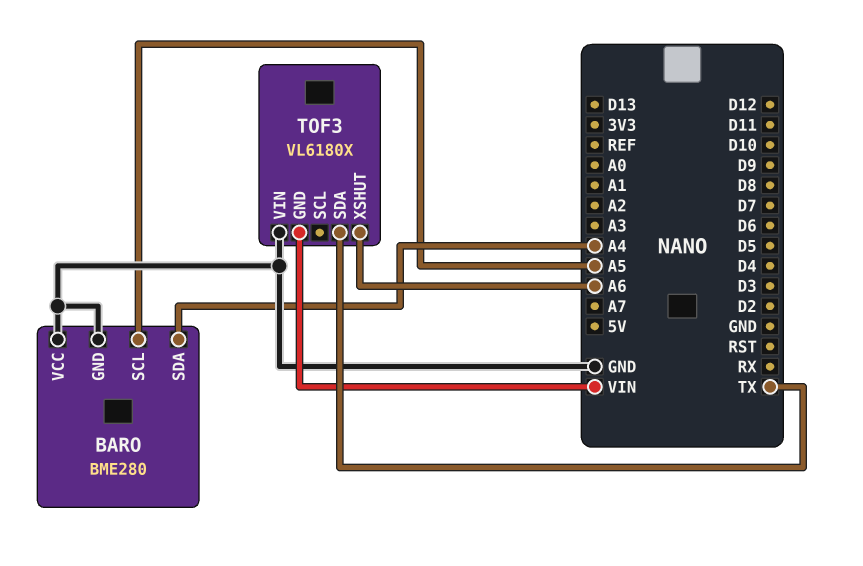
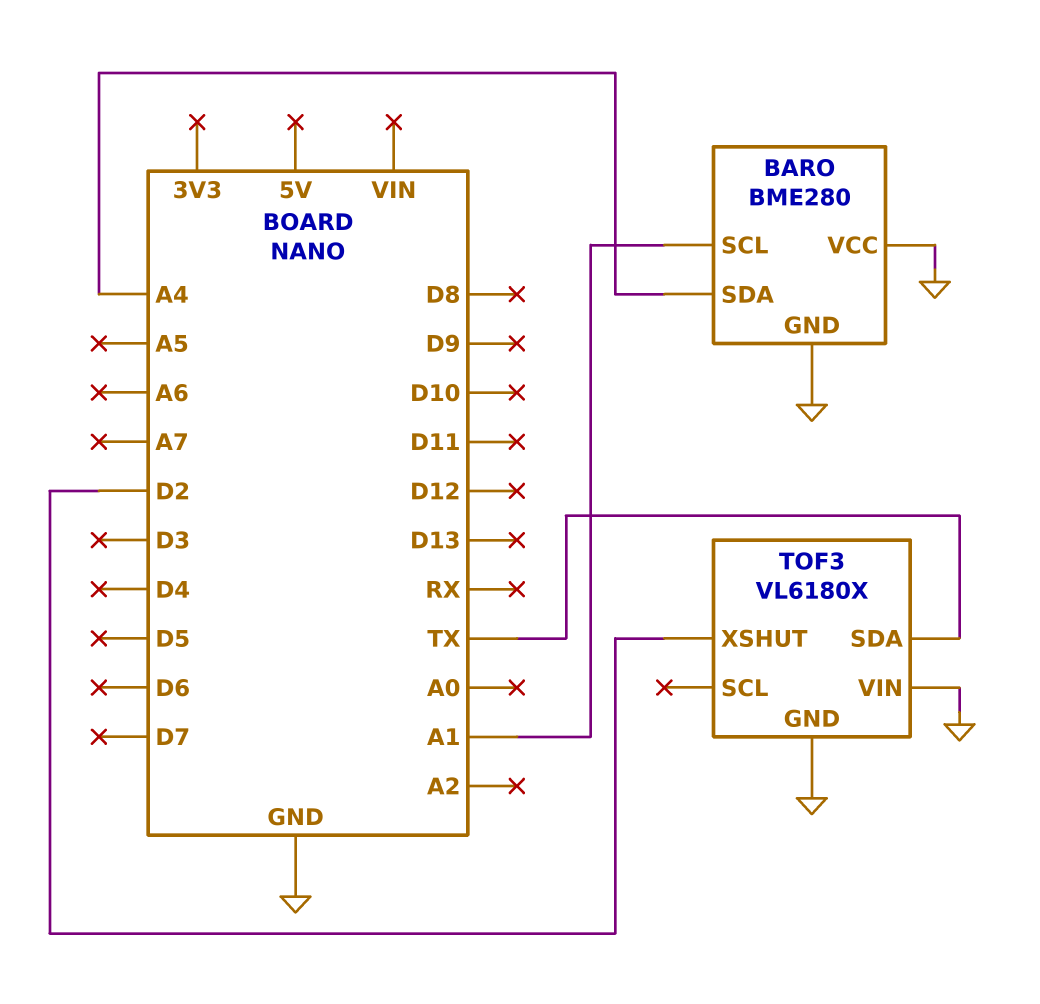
BARO pin SCL: A5 -> A1
TOF3 pin GND: VIN -> GND
TOF3 pin XSHUT: A6 -> D2

